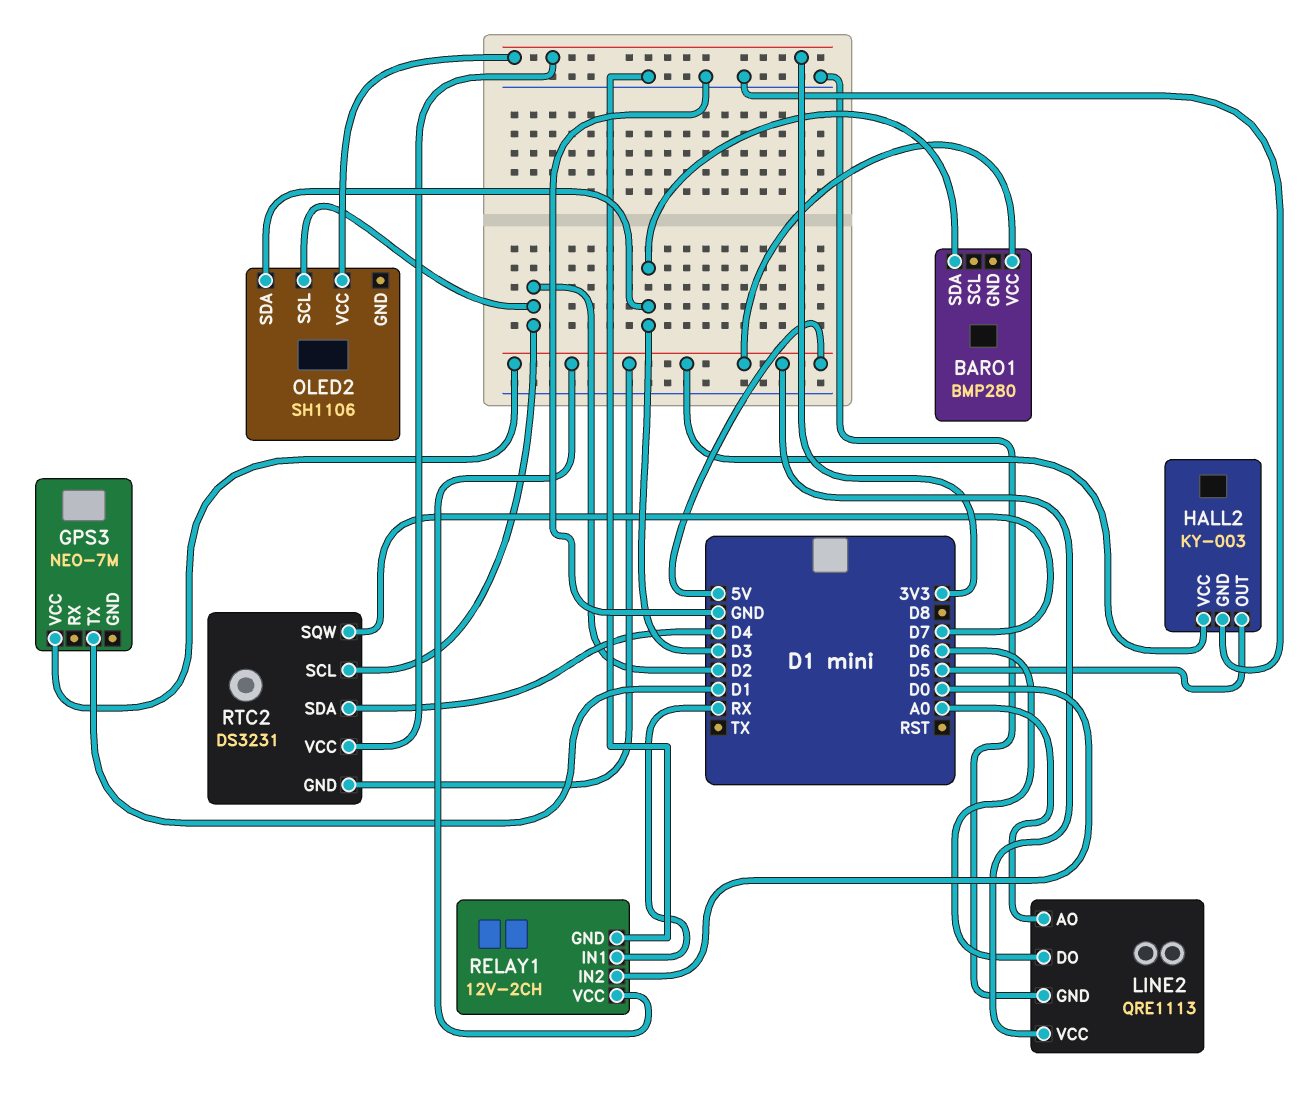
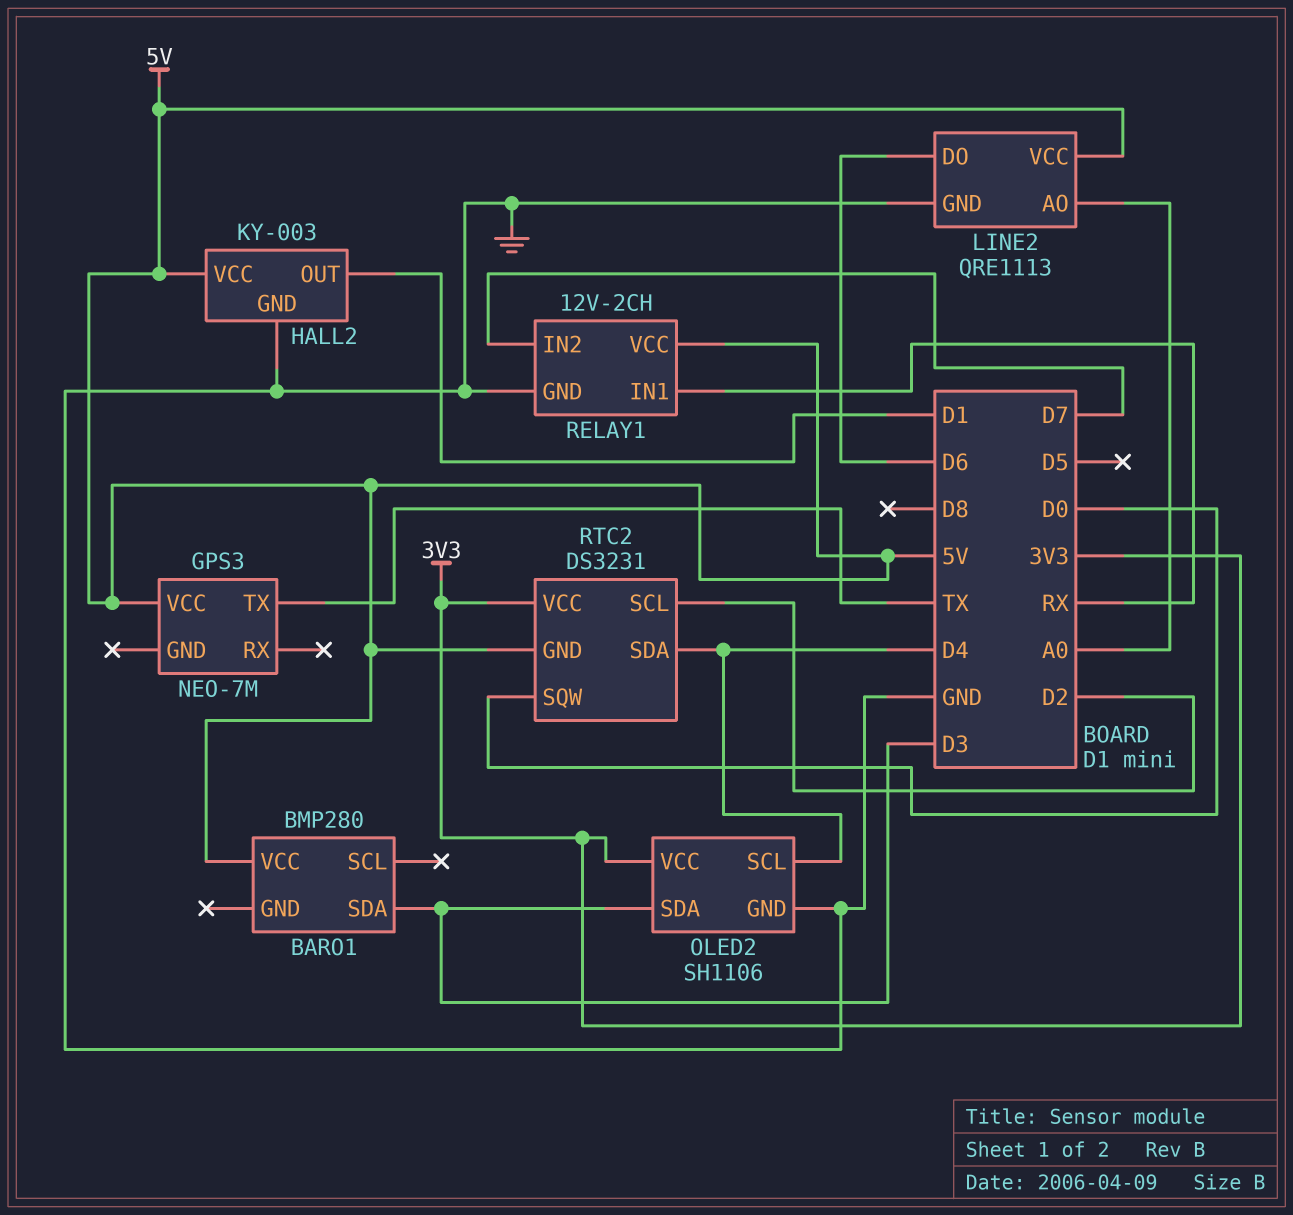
GPS3 pin TX: D1 -> TX
HALL2 pin OUT: D5 -> D1
OLED2 pin GND: none -> GND
OLED2 pin SCL: D2 -> D4
RELAY1 pin IN2: D0 -> D7
RTC2 pin SQW: D7 -> D0

